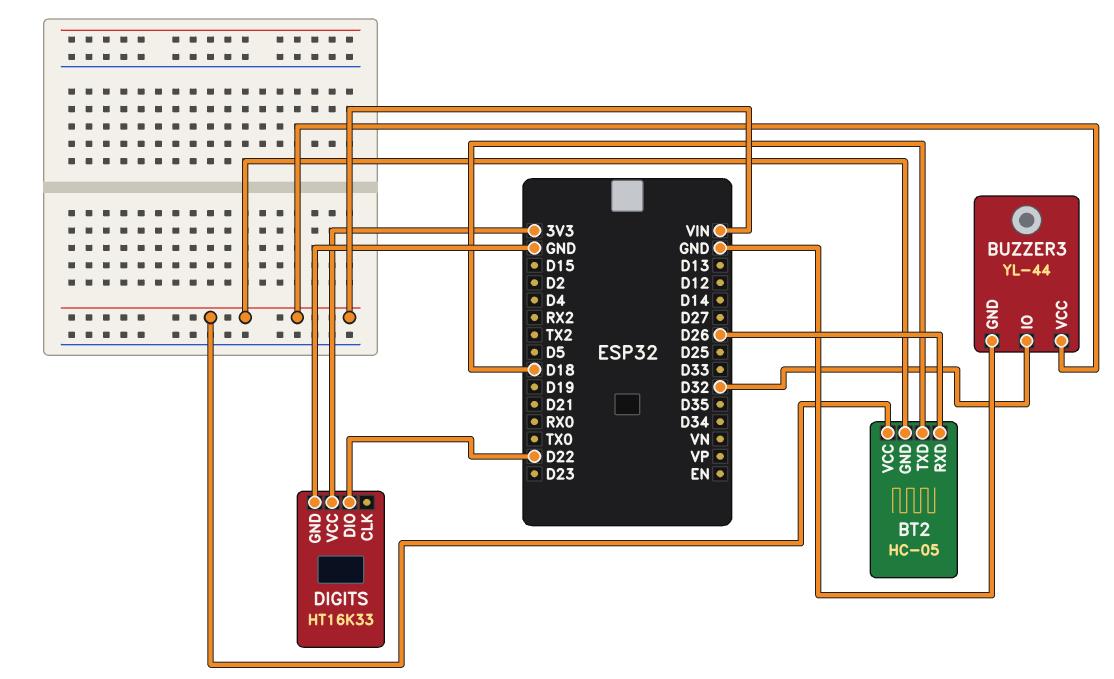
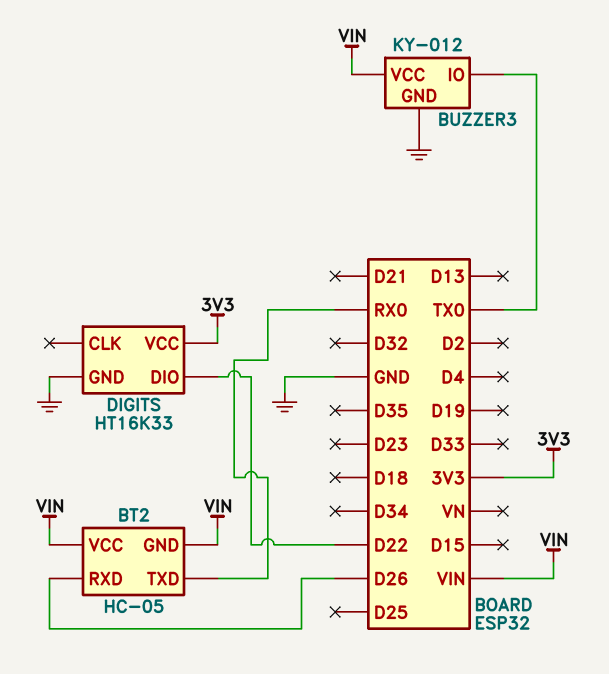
BT2 pin TXD: D18 -> RX0
BUZZER3: YL-44 -> KY-012
BUZZER3 pin IO: D32 -> TX0

